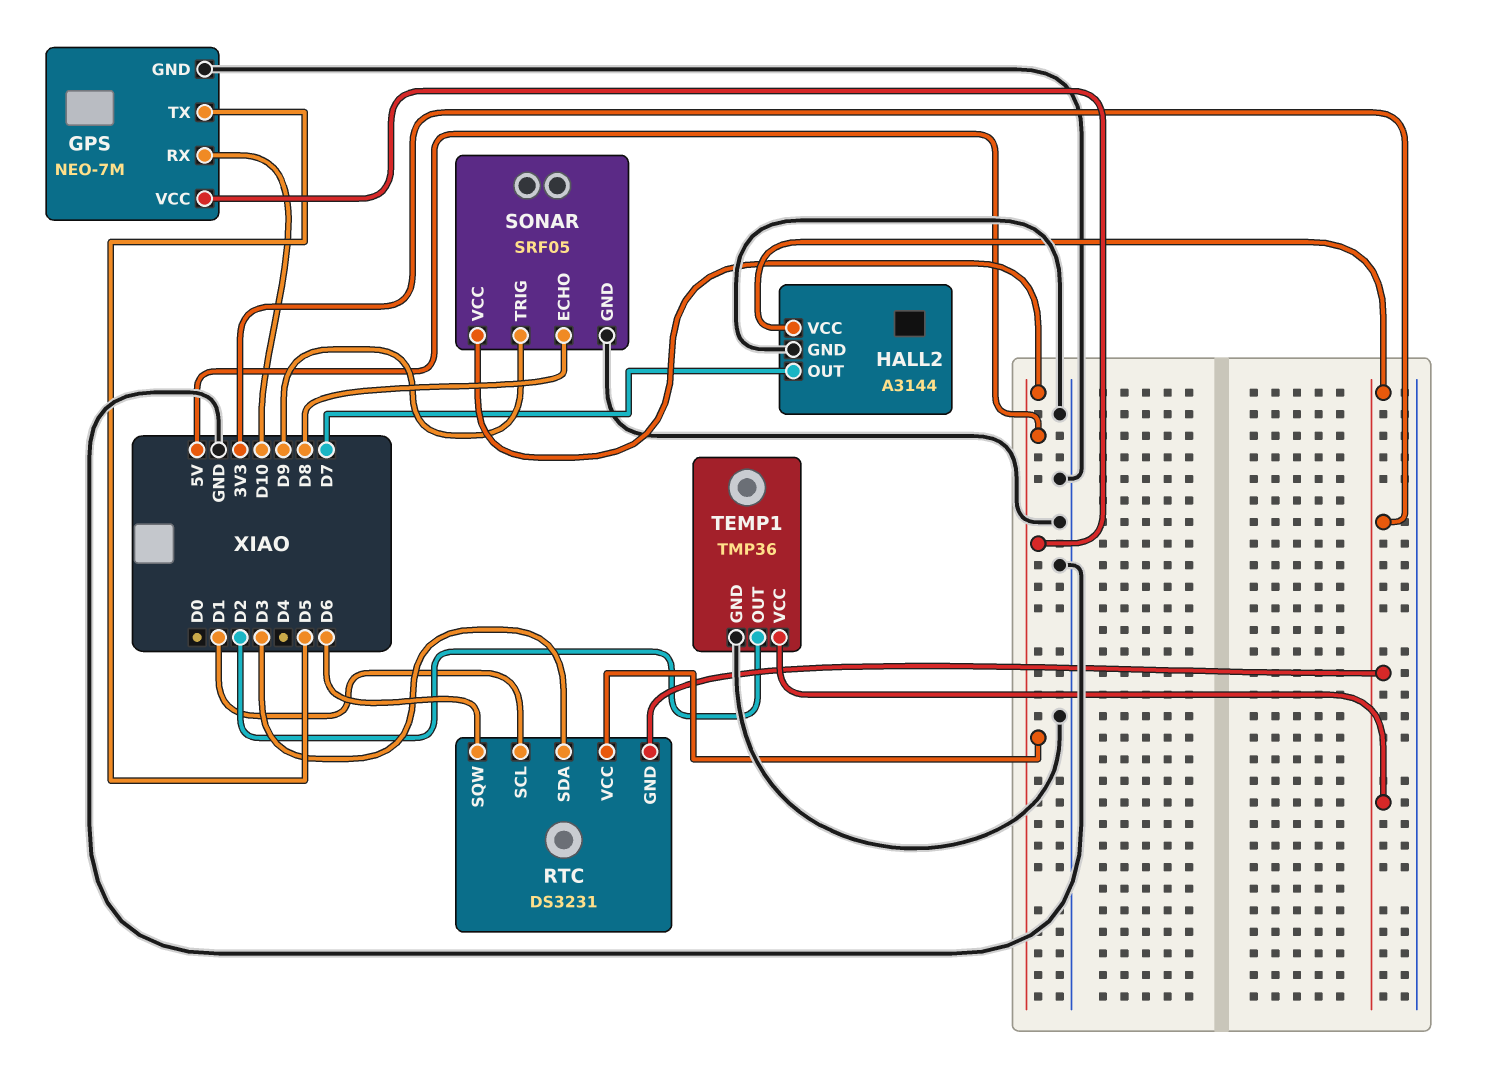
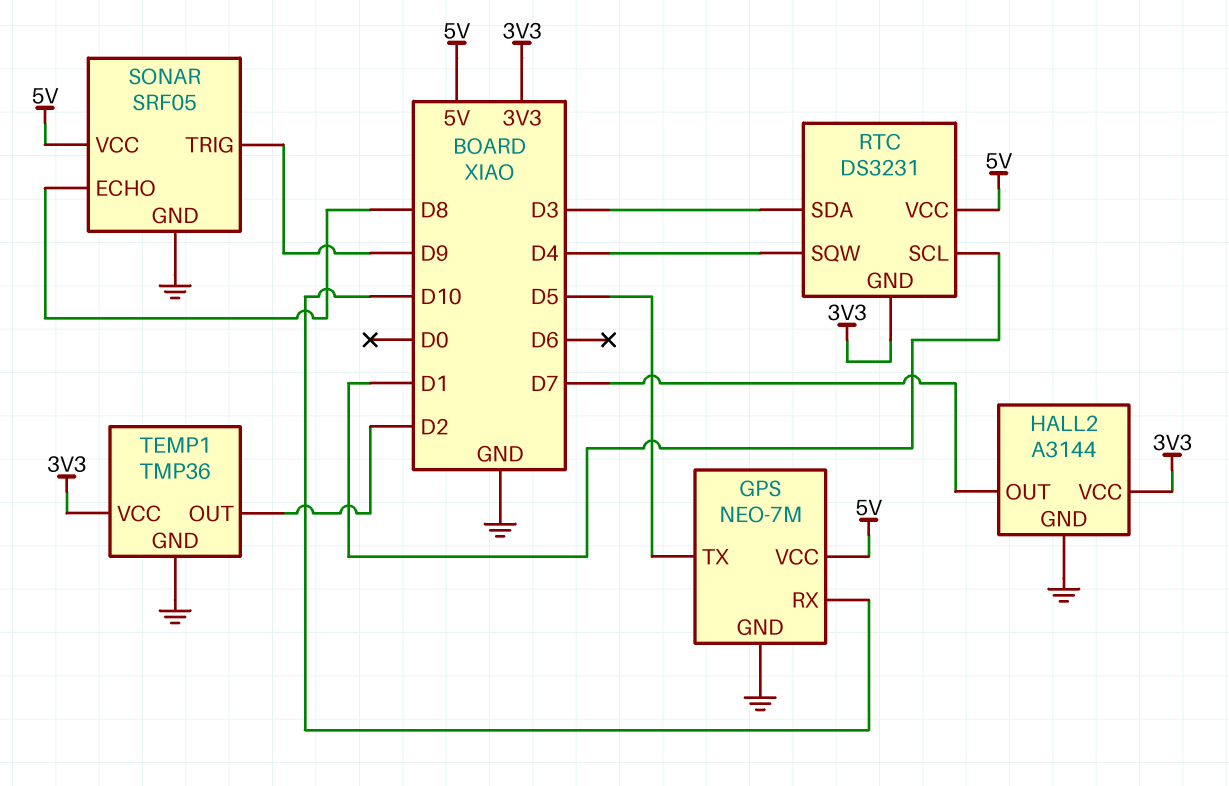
RTC pin SQW: D6 -> D4

